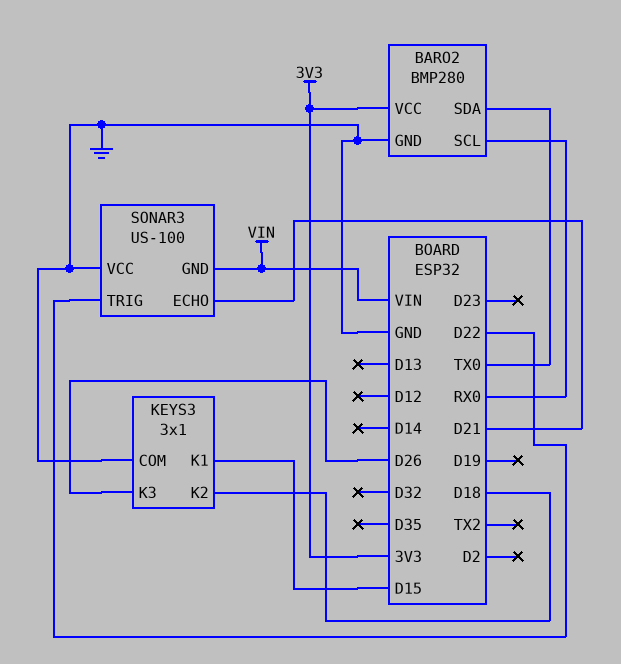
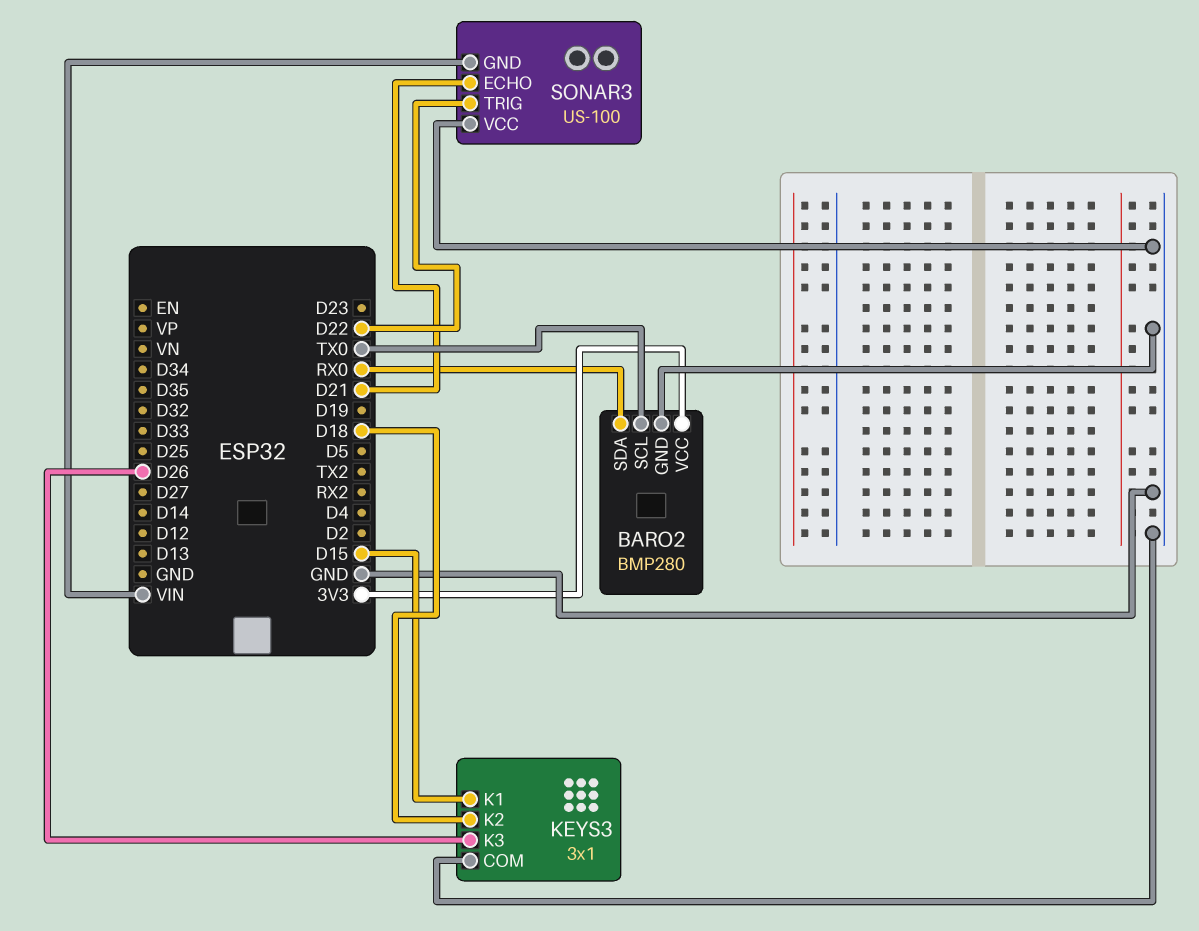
BARO2 pin SCL: RX0 -> TX0
BARO2 pin SDA: TX0 -> RX0

